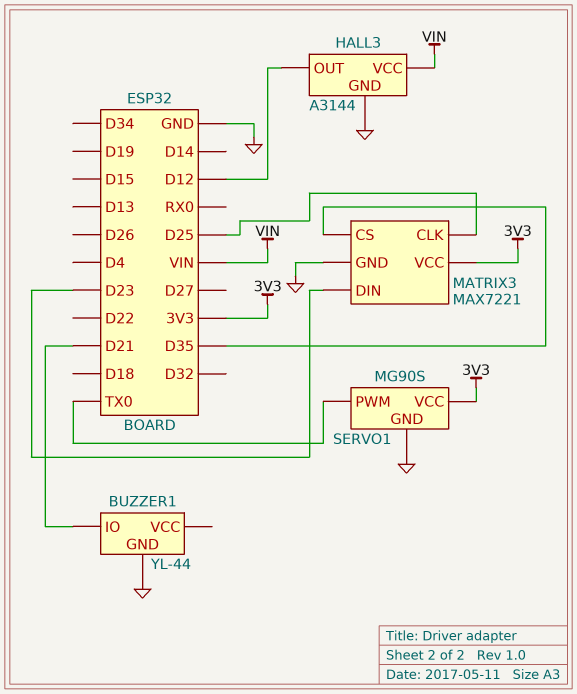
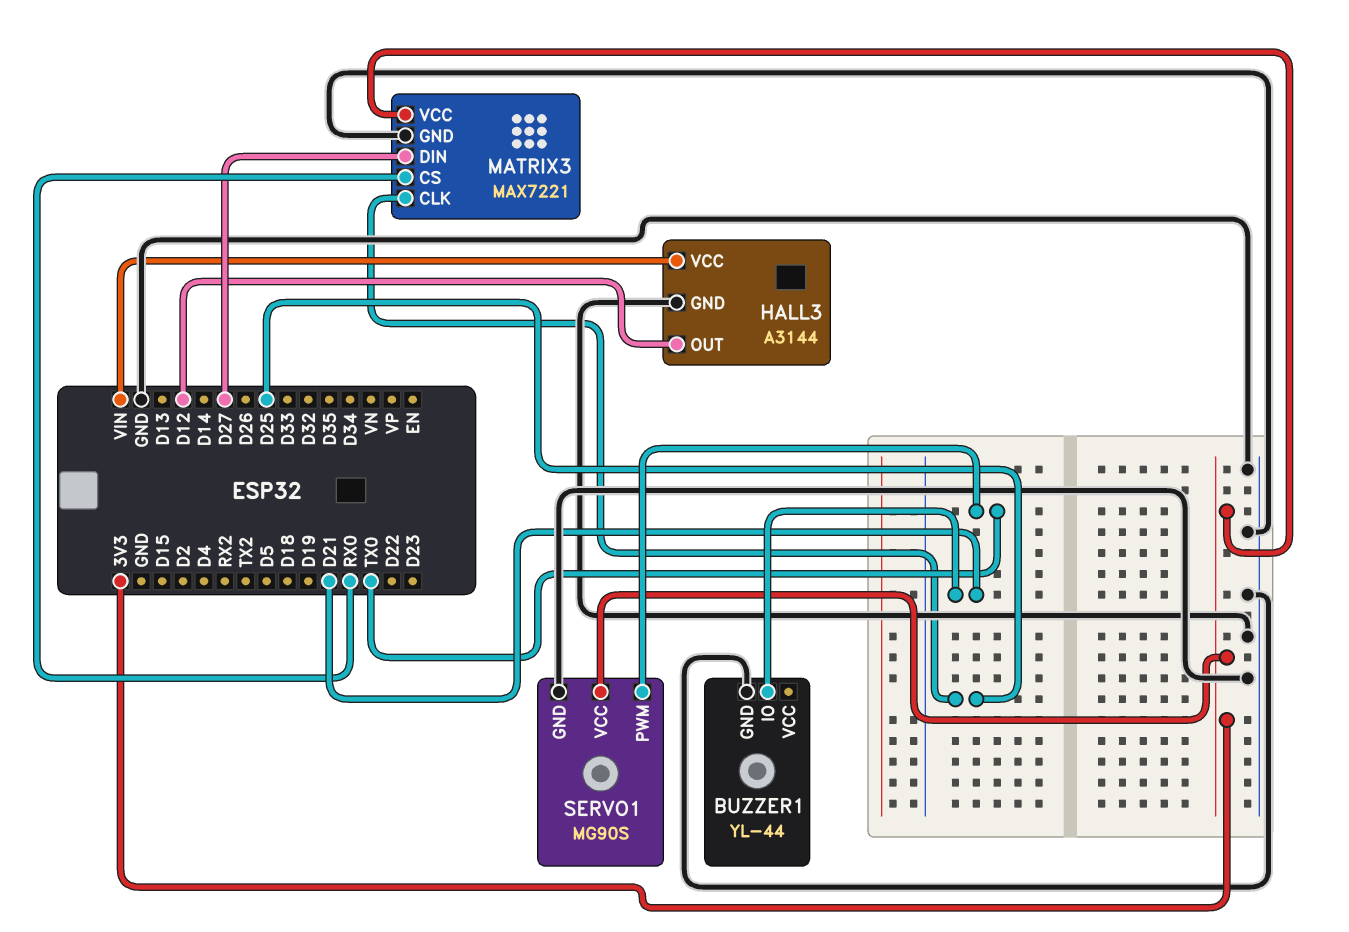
MATRIX3 pin CS: D35 -> RX0
MATRIX3 pin DIN: D23 -> D27

